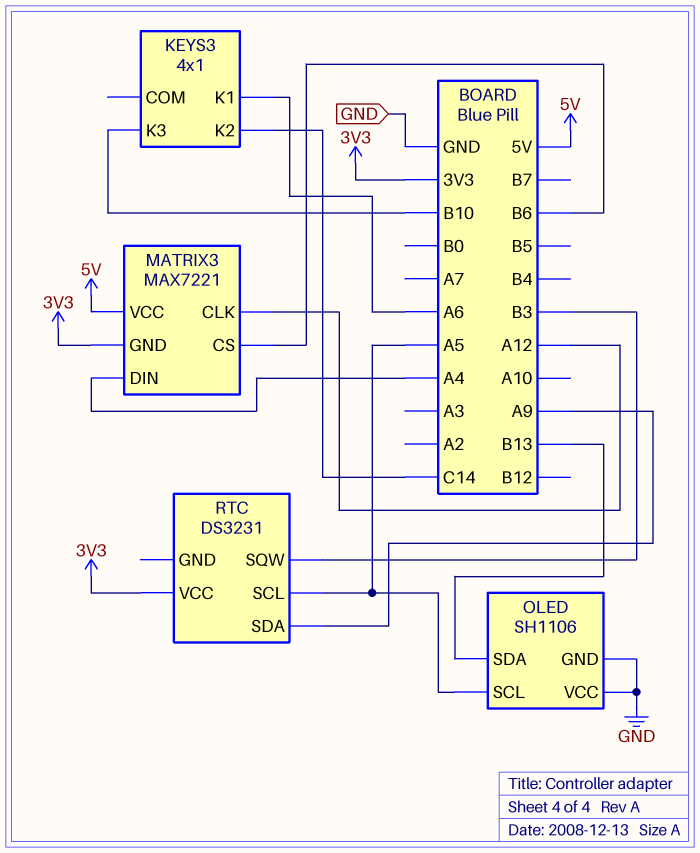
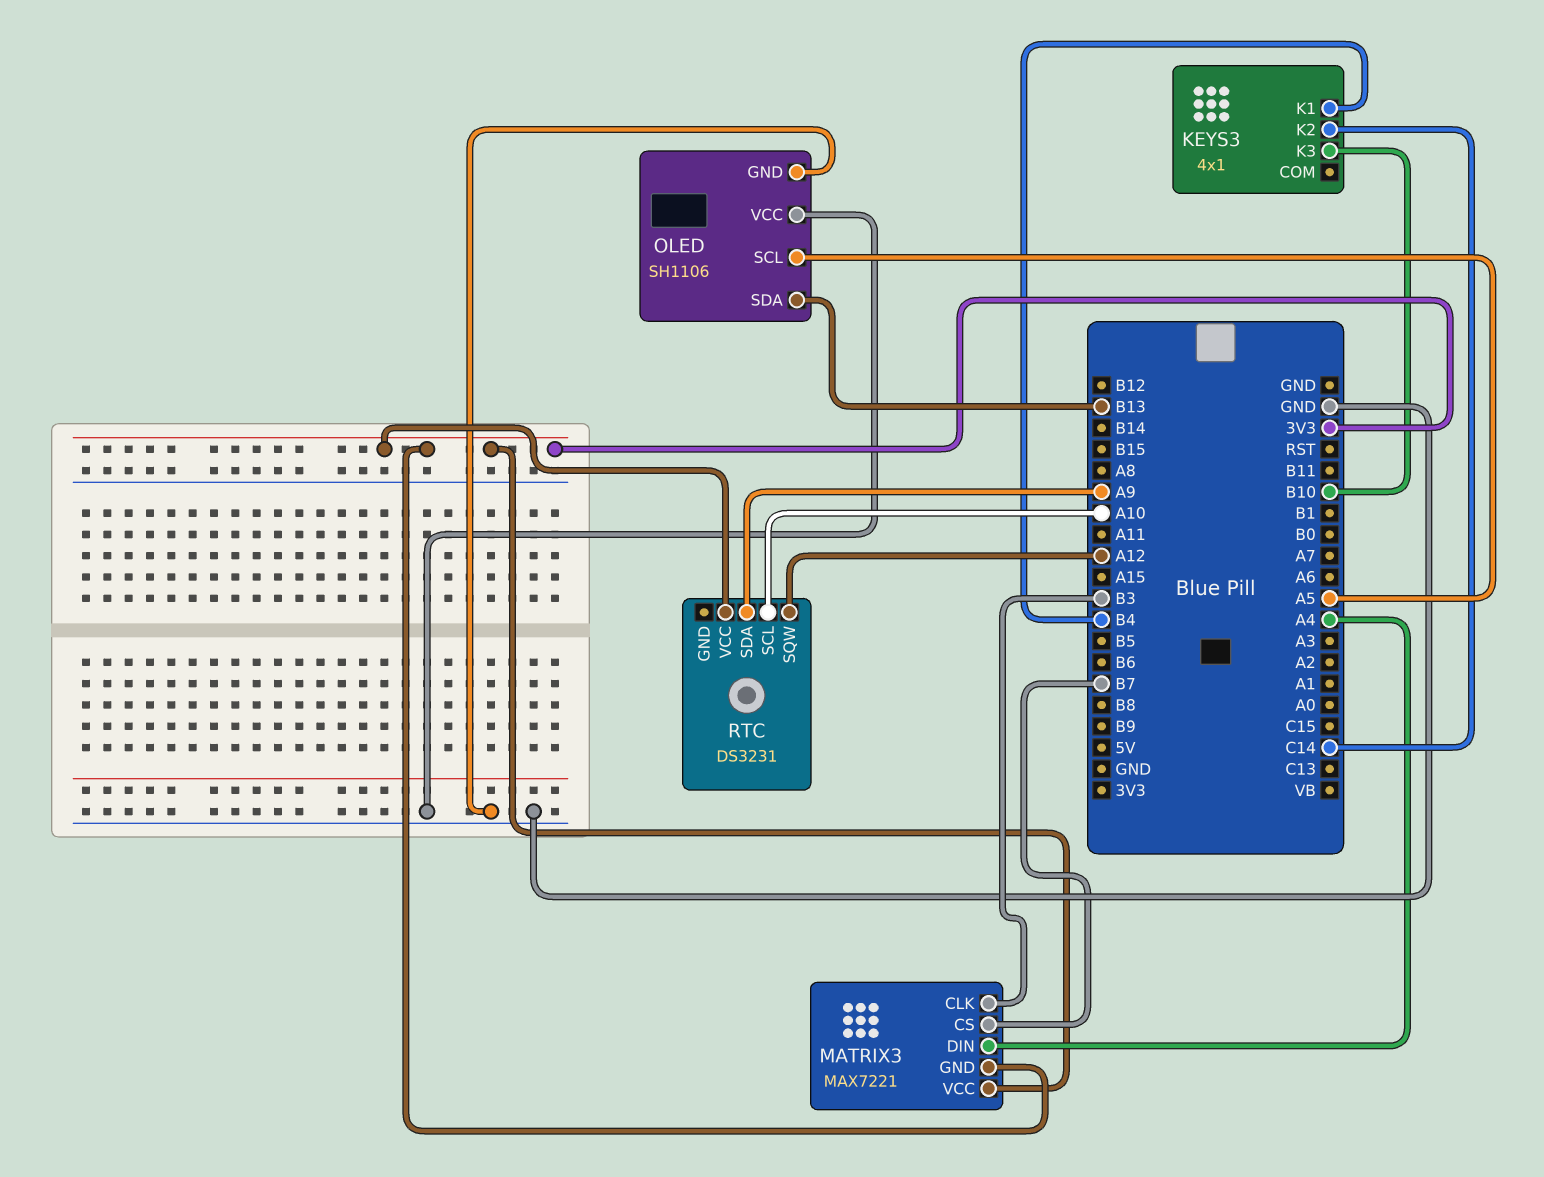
KEYS3 pin K1: A6 -> B4
MATRIX3 pin CLK: A12 -> B3
MATRIX3 pin CS: B6 -> B7
MATRIX3 pin VCC: 5V -> 3V3
RTC pin SCL: A5 -> A10
RTC pin SQW: B3 -> A12

